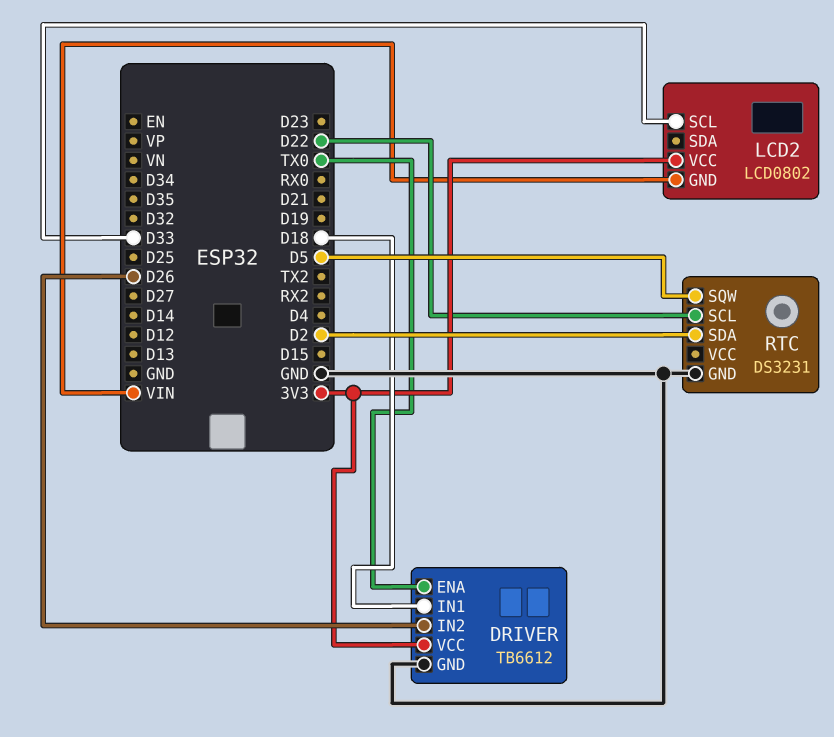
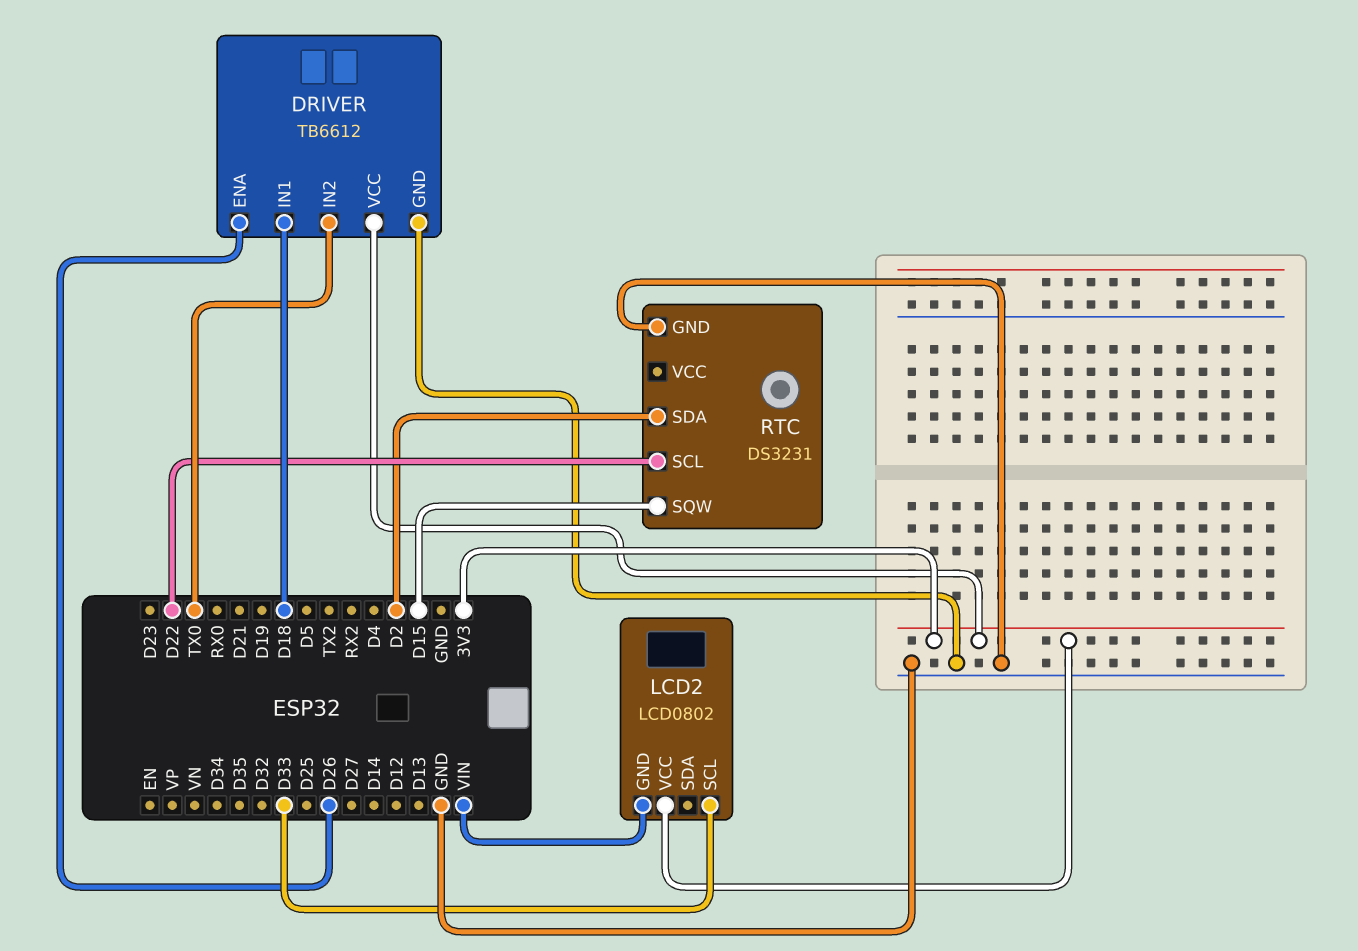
DRIVER pin ENA: TX0 -> D26
DRIVER pin IN2: D26 -> TX0
RTC pin SQW: D5 -> D15

